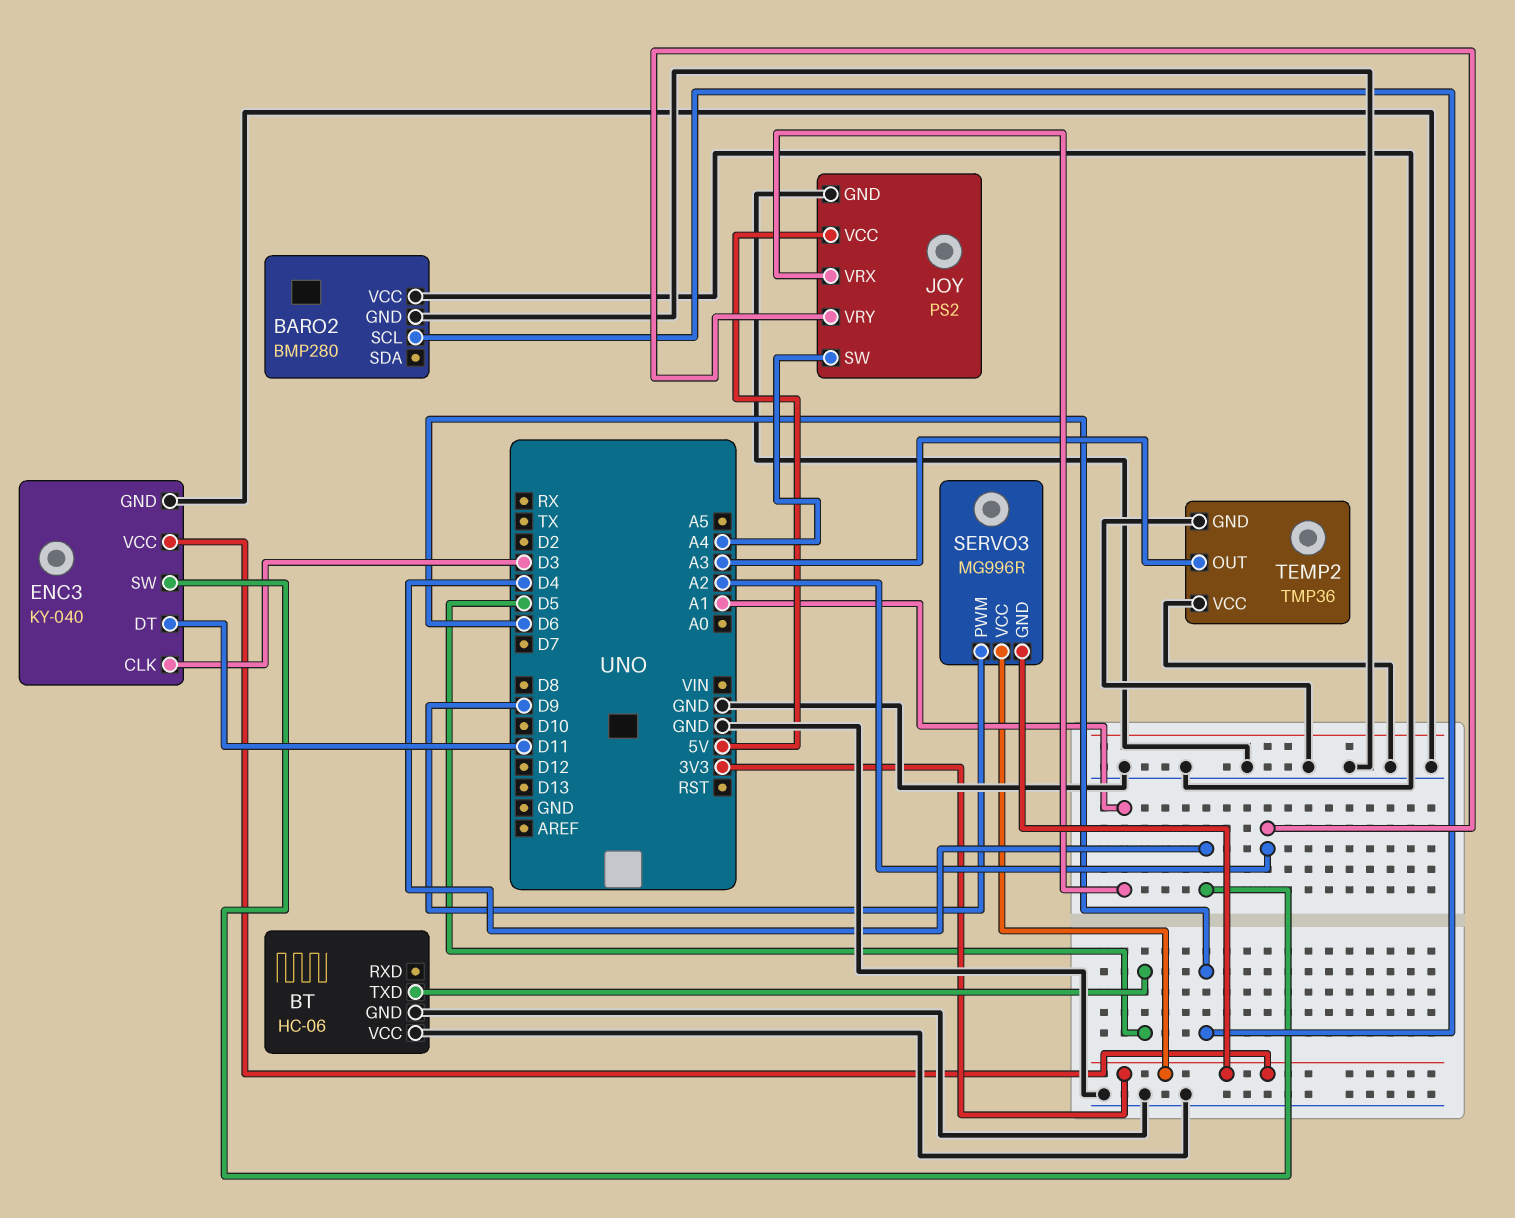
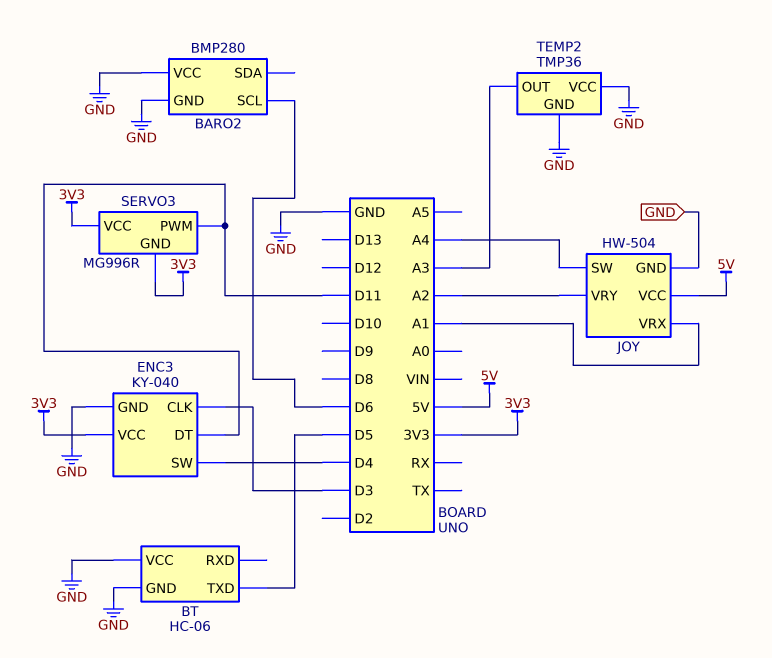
JOY: PS2 -> HW-504
SERVO3 pin PWM: D9 -> D11

